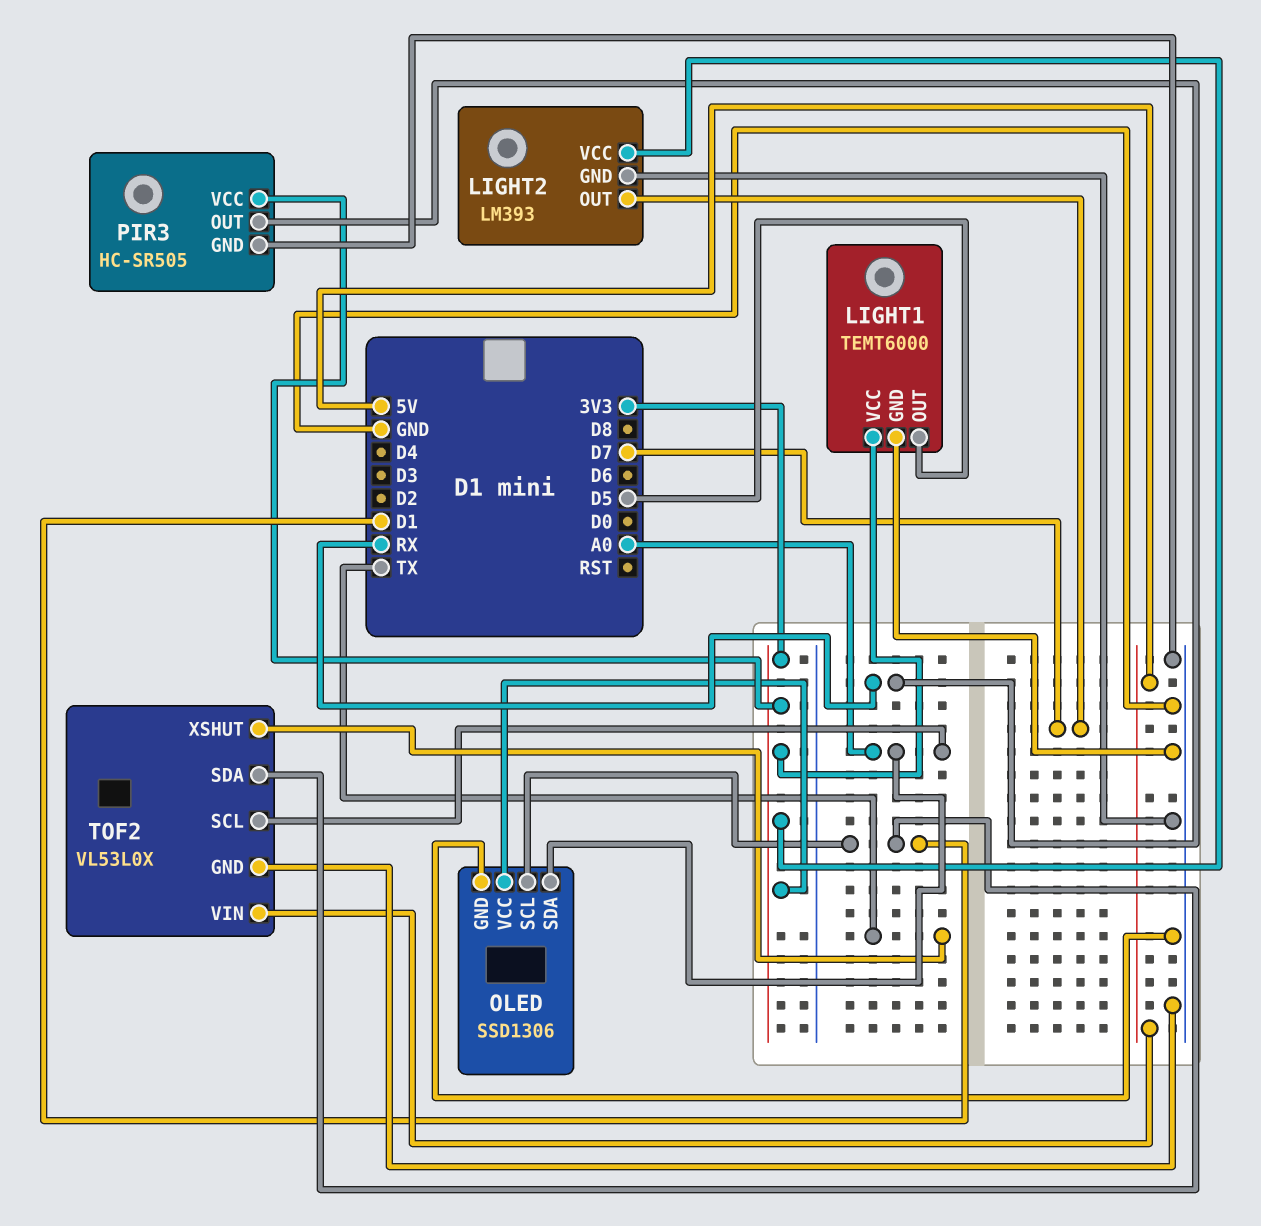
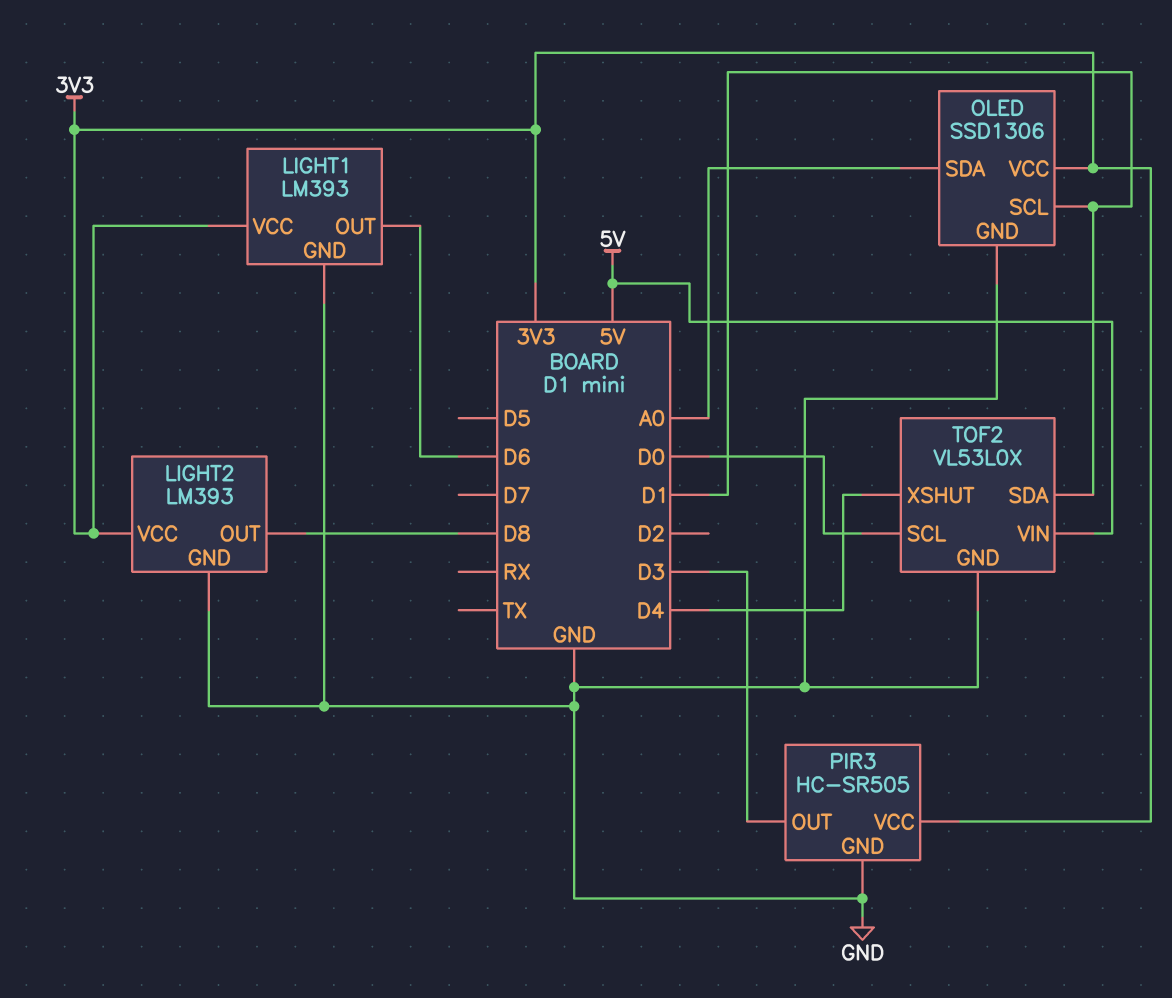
LIGHT1: TEMT6000 -> LM393
LIGHT1 pin OUT: D5 -> D6
LIGHT2 pin OUT: D7 -> D8
PIR3 pin OUT: RX -> D3
TOF2 pin SCL: A0 -> D0
TOF2 pin XSHUT: TX -> D4

